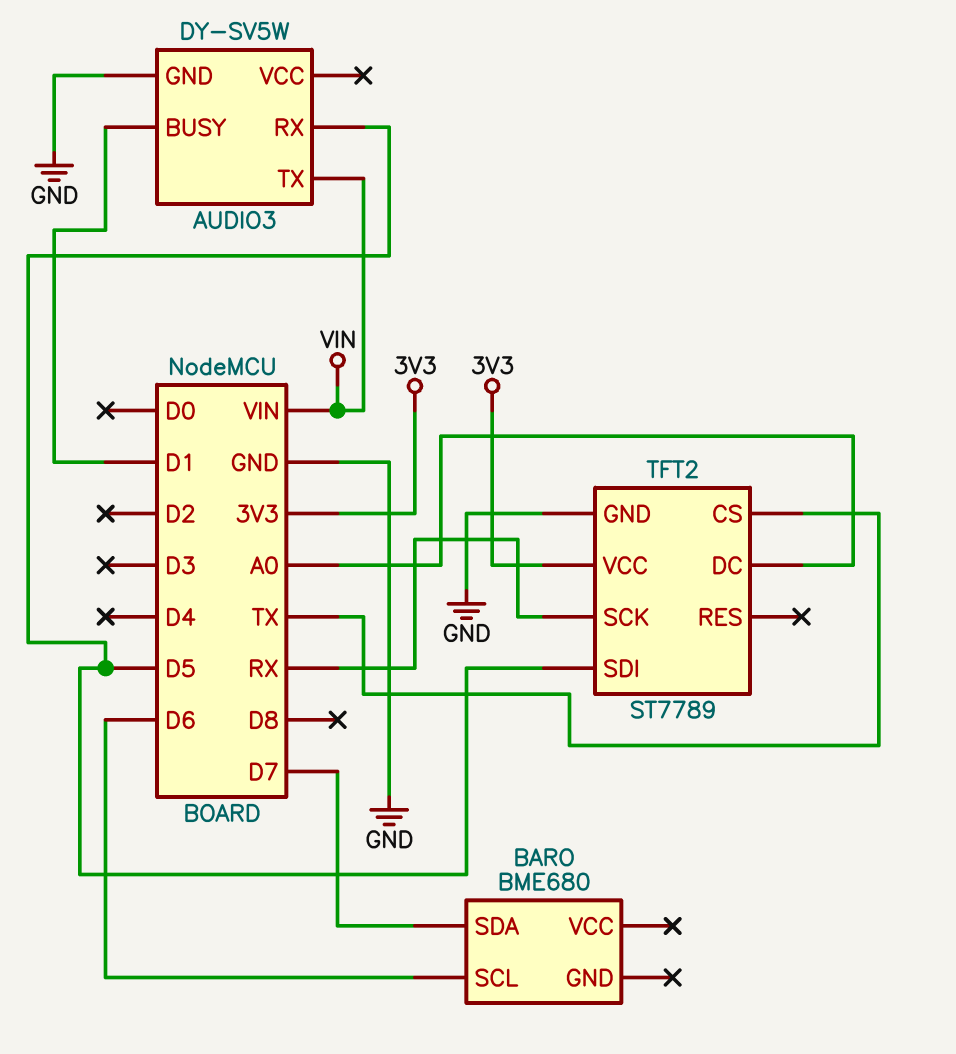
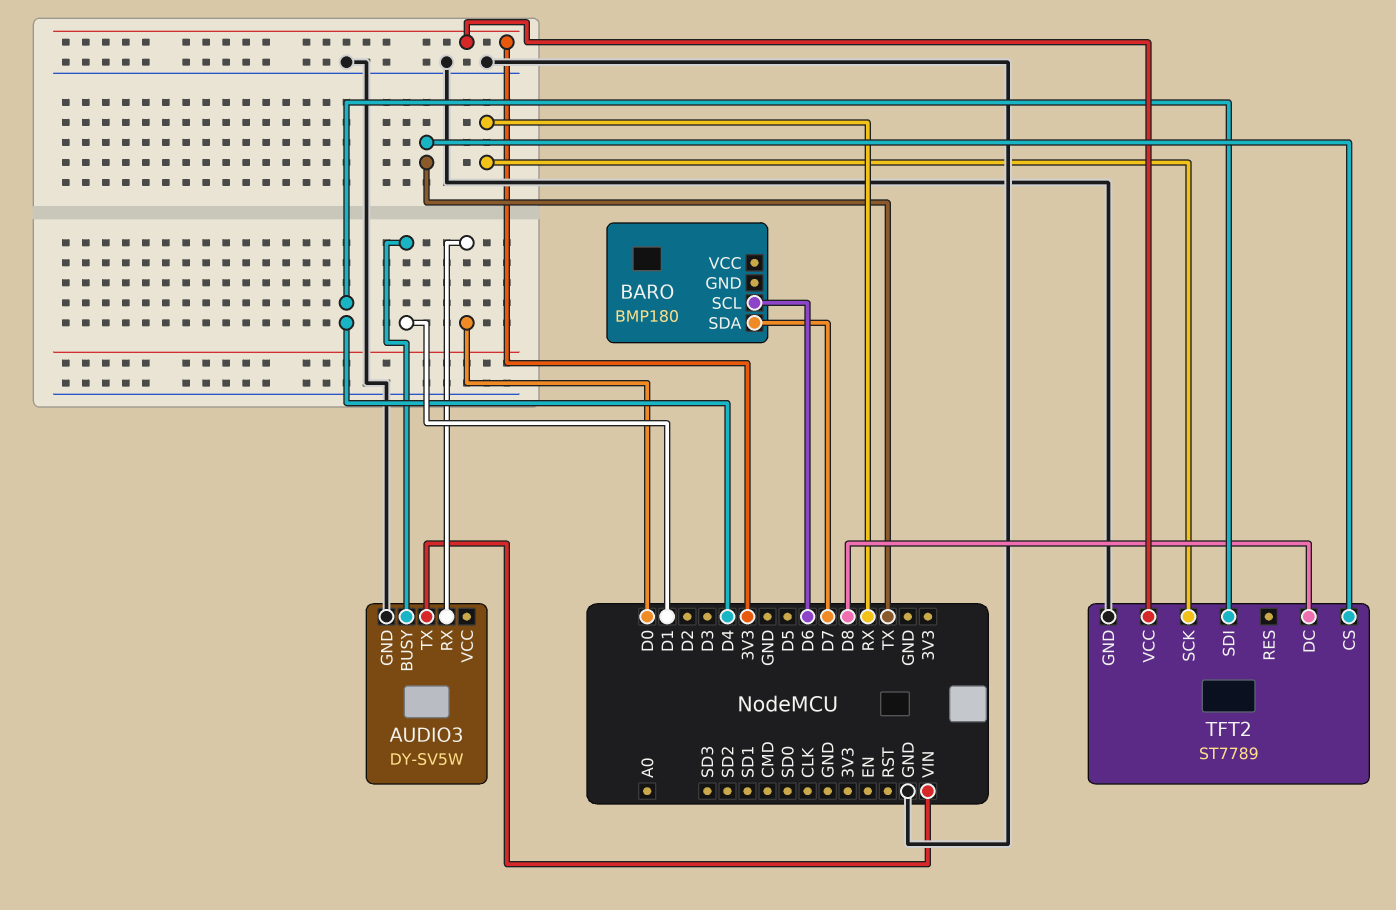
AUDIO3 pin RX: D5 -> D0
BARO: BME680 -> BMP180
TFT2 pin DC: A0 -> D8
TFT2 pin SDI: D5 -> D4

